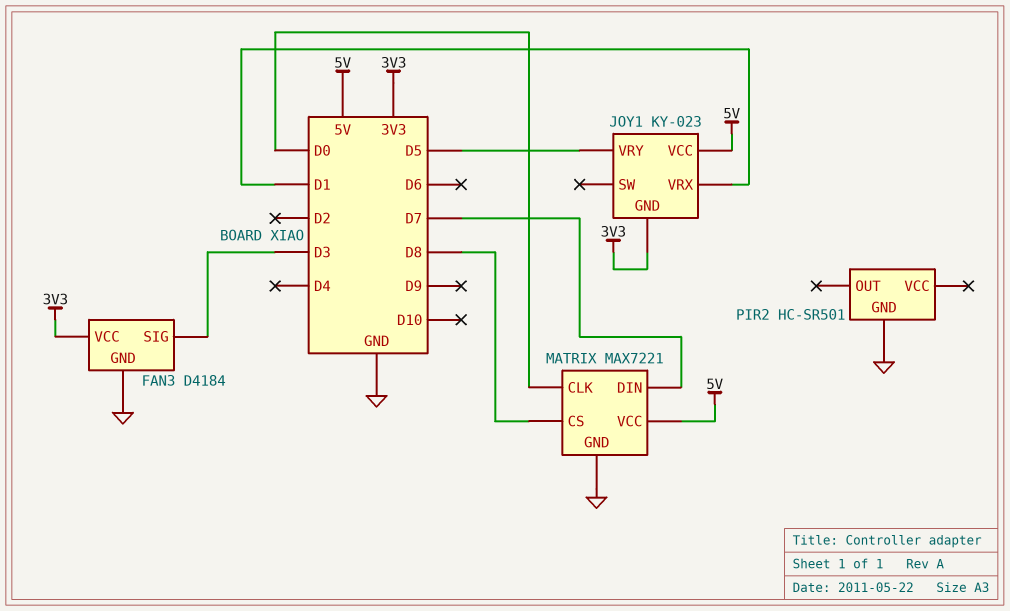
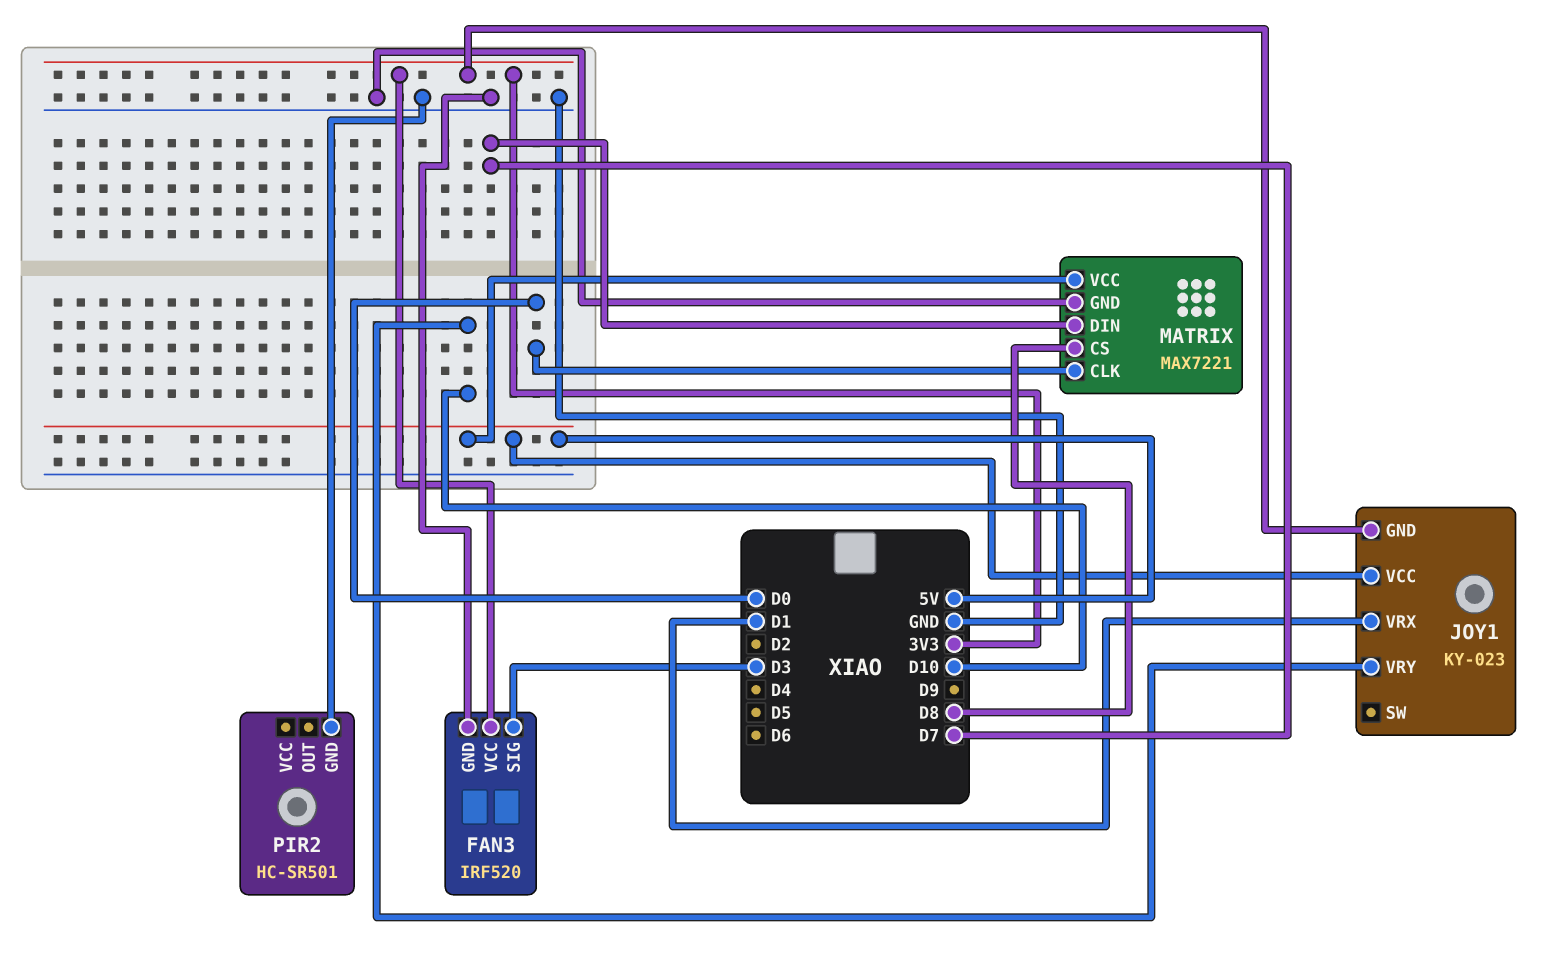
FAN3: D4184 -> IRF520
JOY1 pin VRY: D5 -> D10

